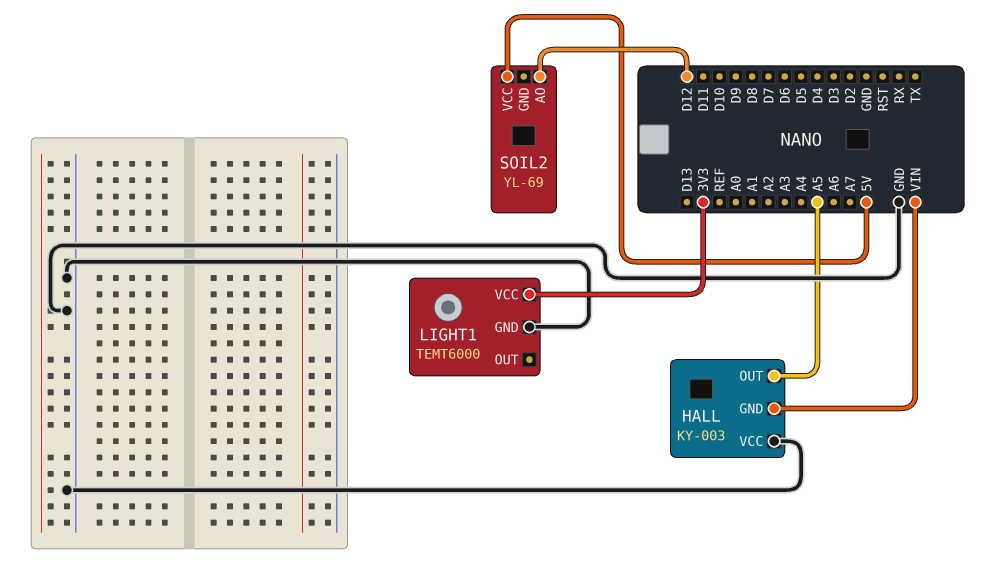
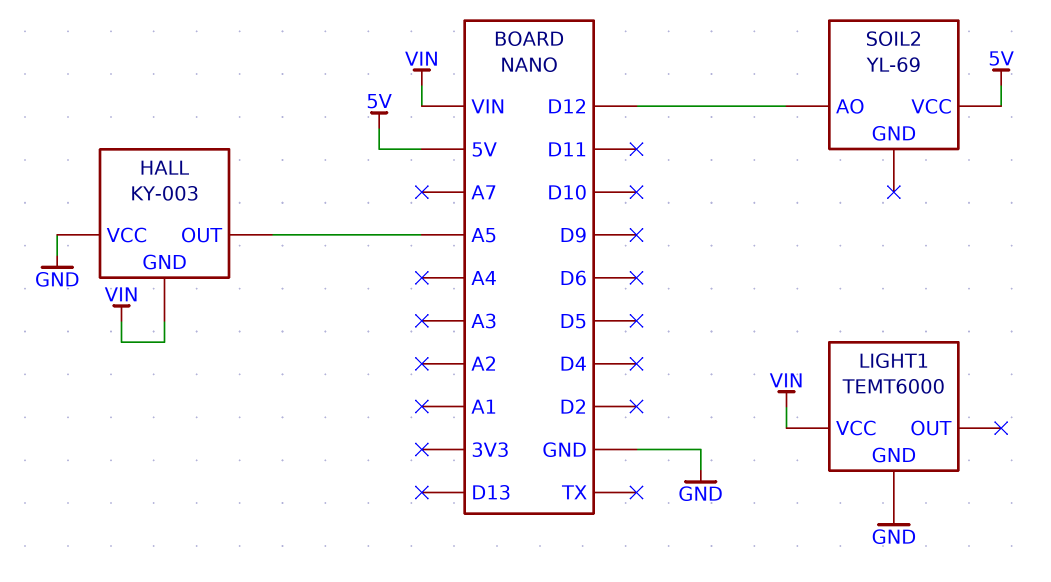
LIGHT1 pin VCC: 3V3 -> VIN

